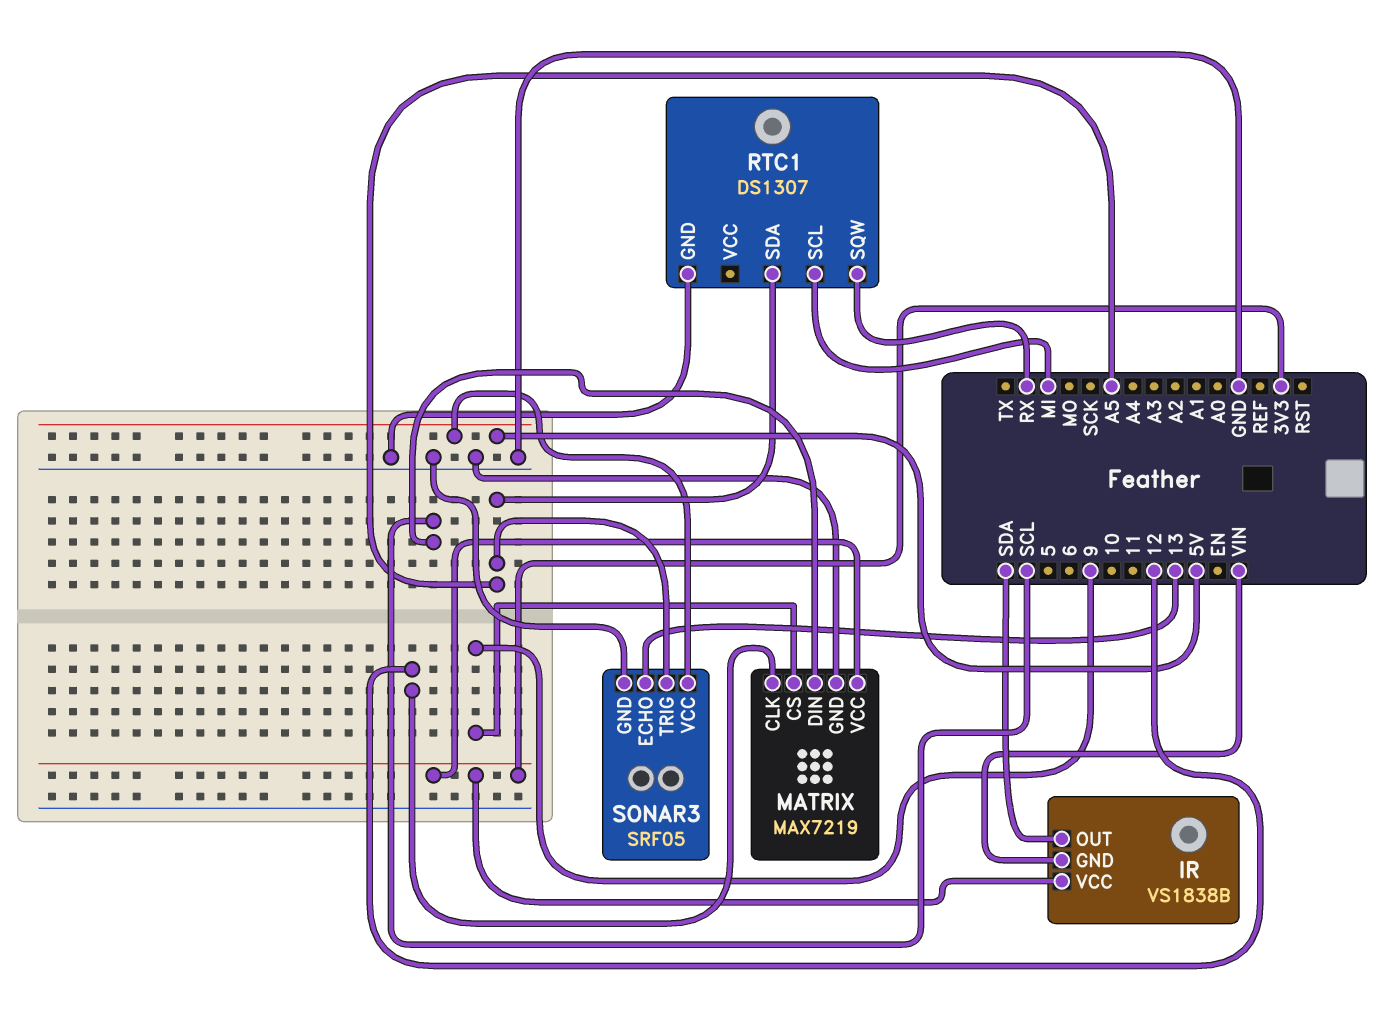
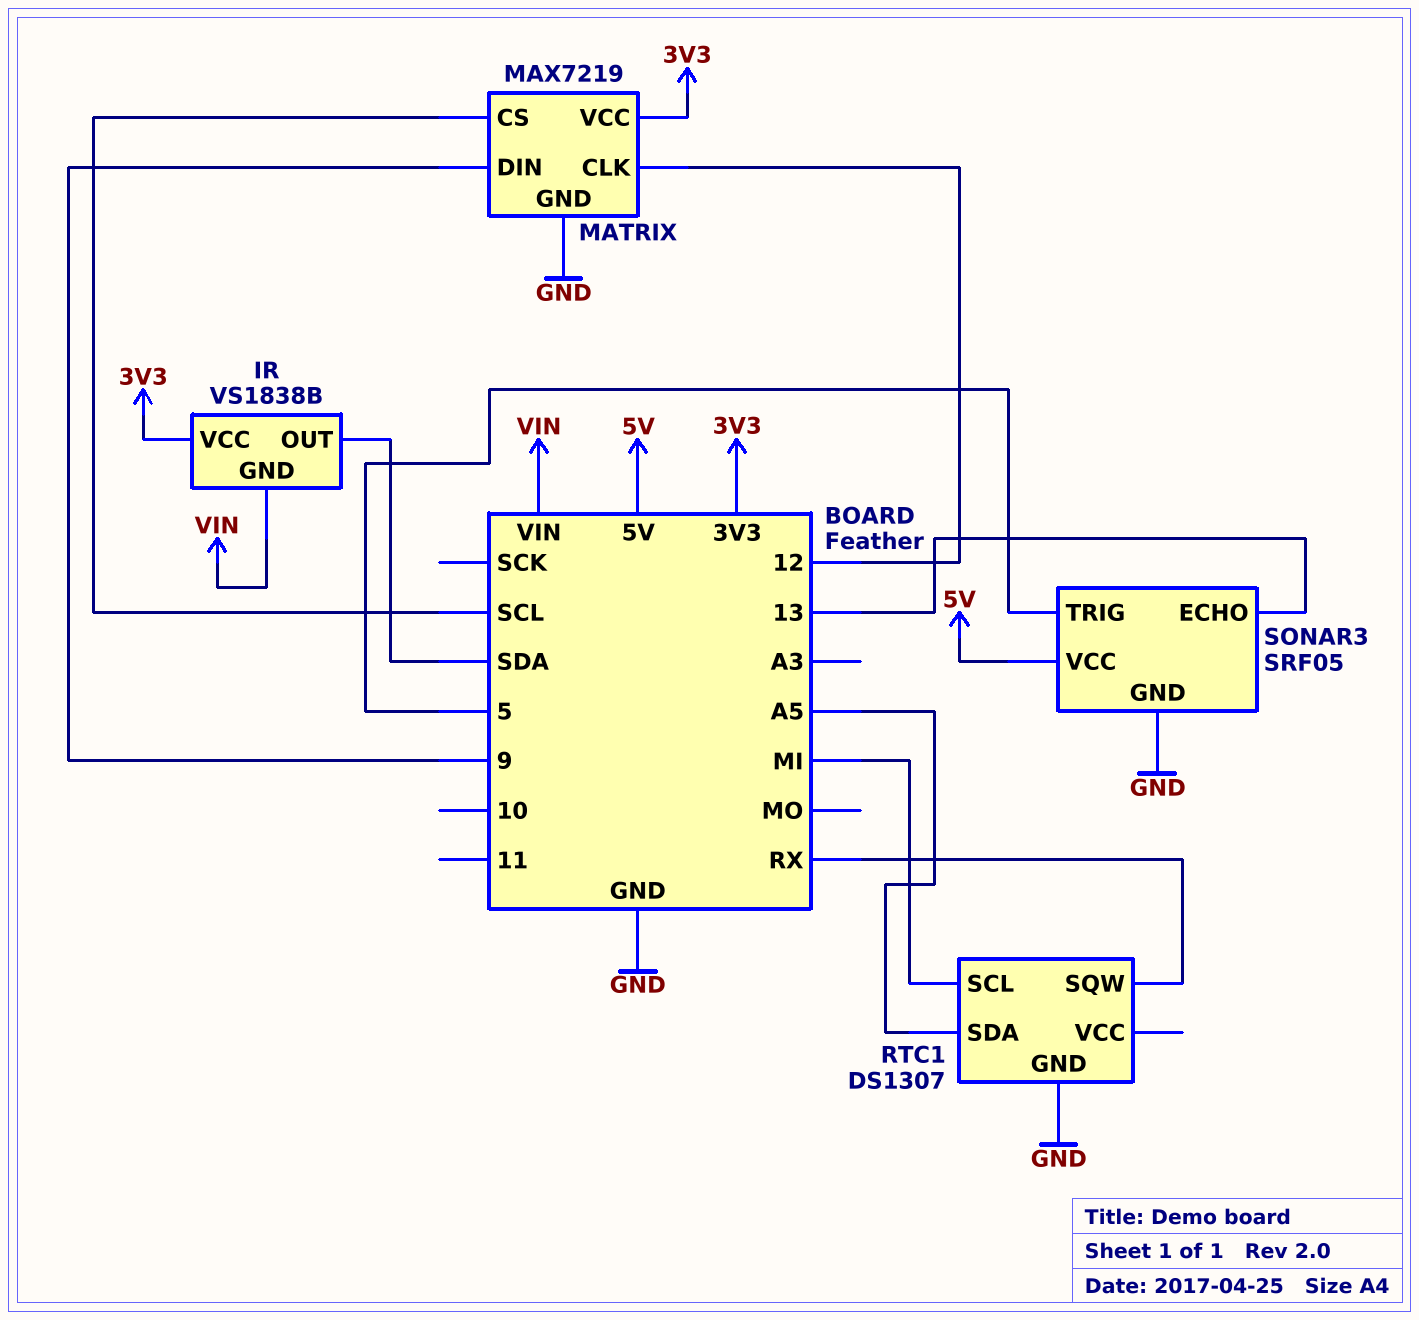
MATRIX pin CS: 9 -> SCL
MATRIX pin DIN: SCL -> 9
SONAR3 pin TRIG: A5 -> 5

